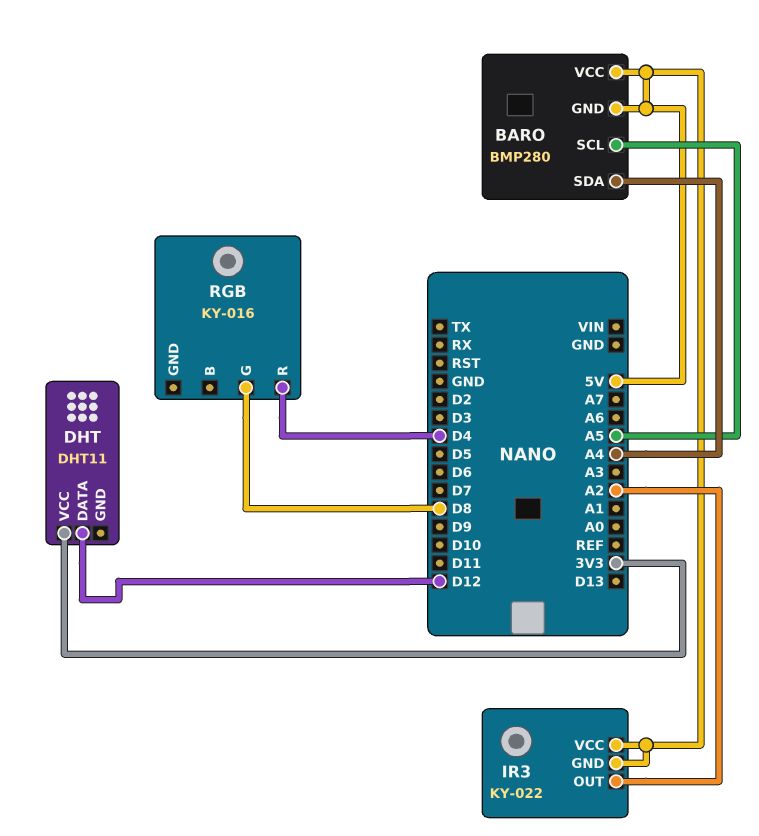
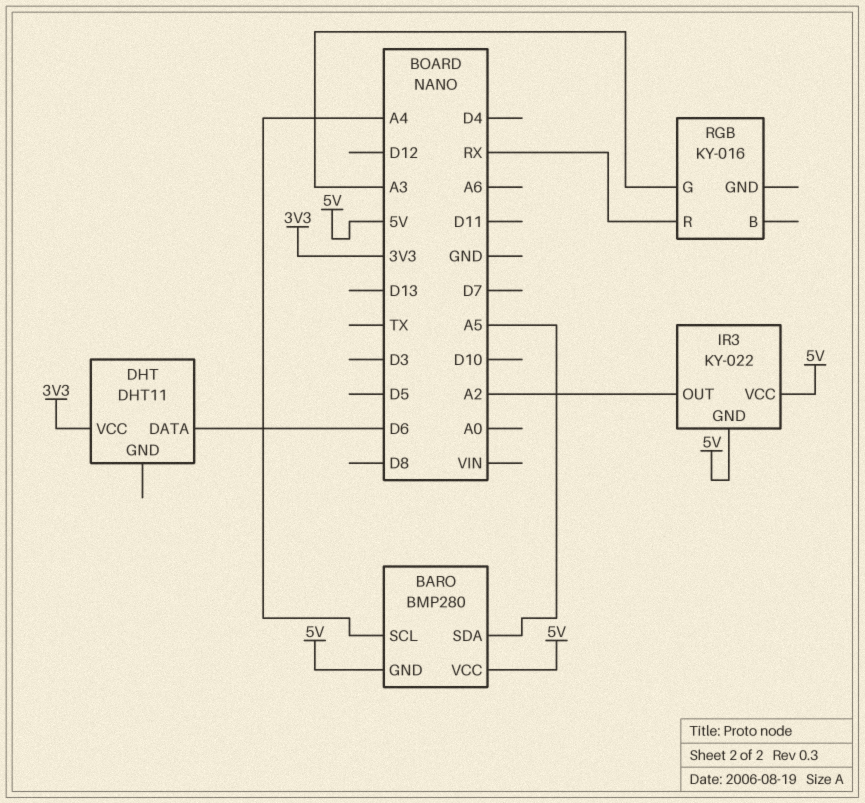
BARO pin SCL: A5 -> A4
BARO pin SDA: A4 -> A5
DHT pin DATA: D12 -> D6
RGB pin G: D8 -> A3
RGB pin R: D4 -> RX

